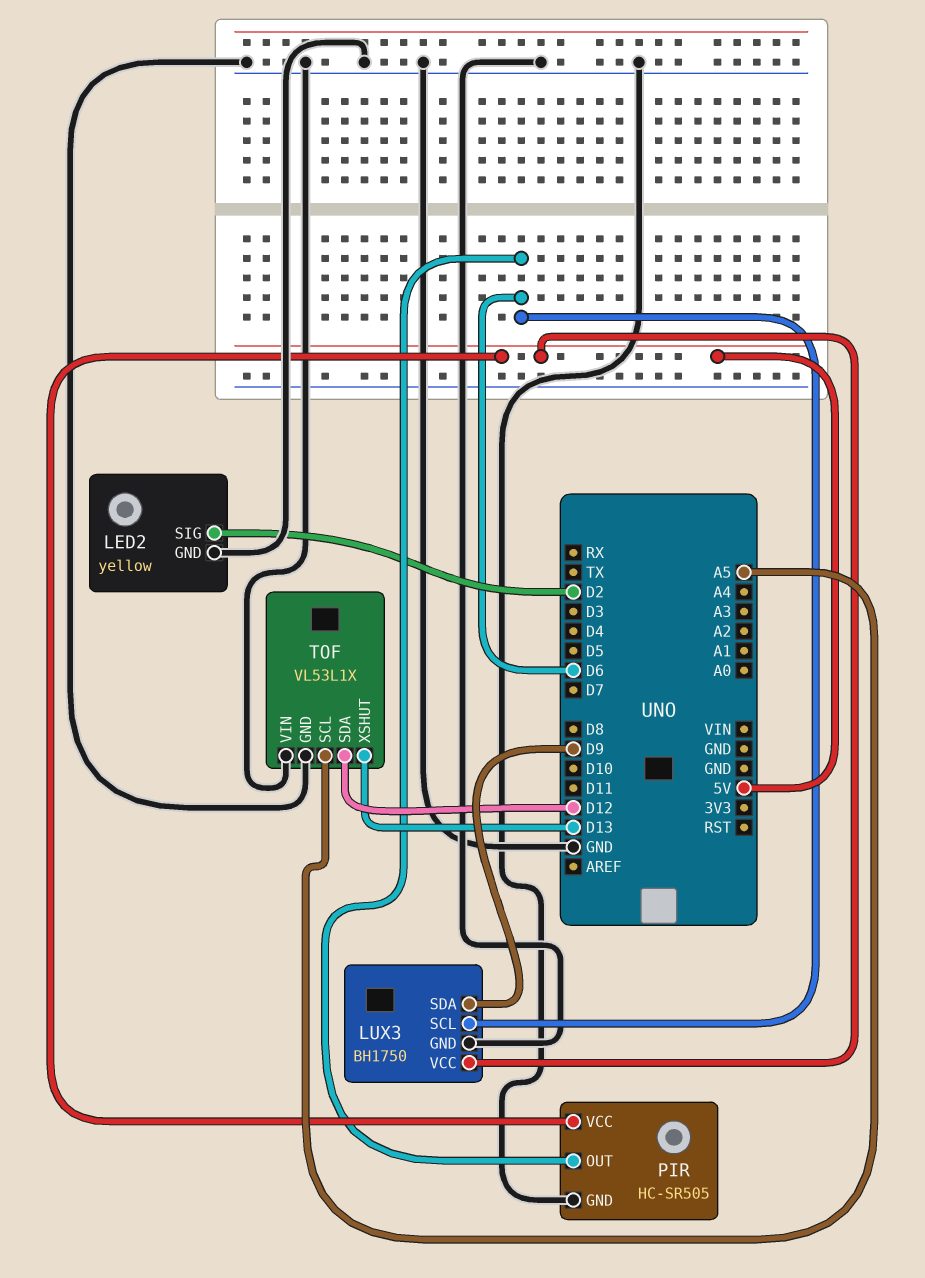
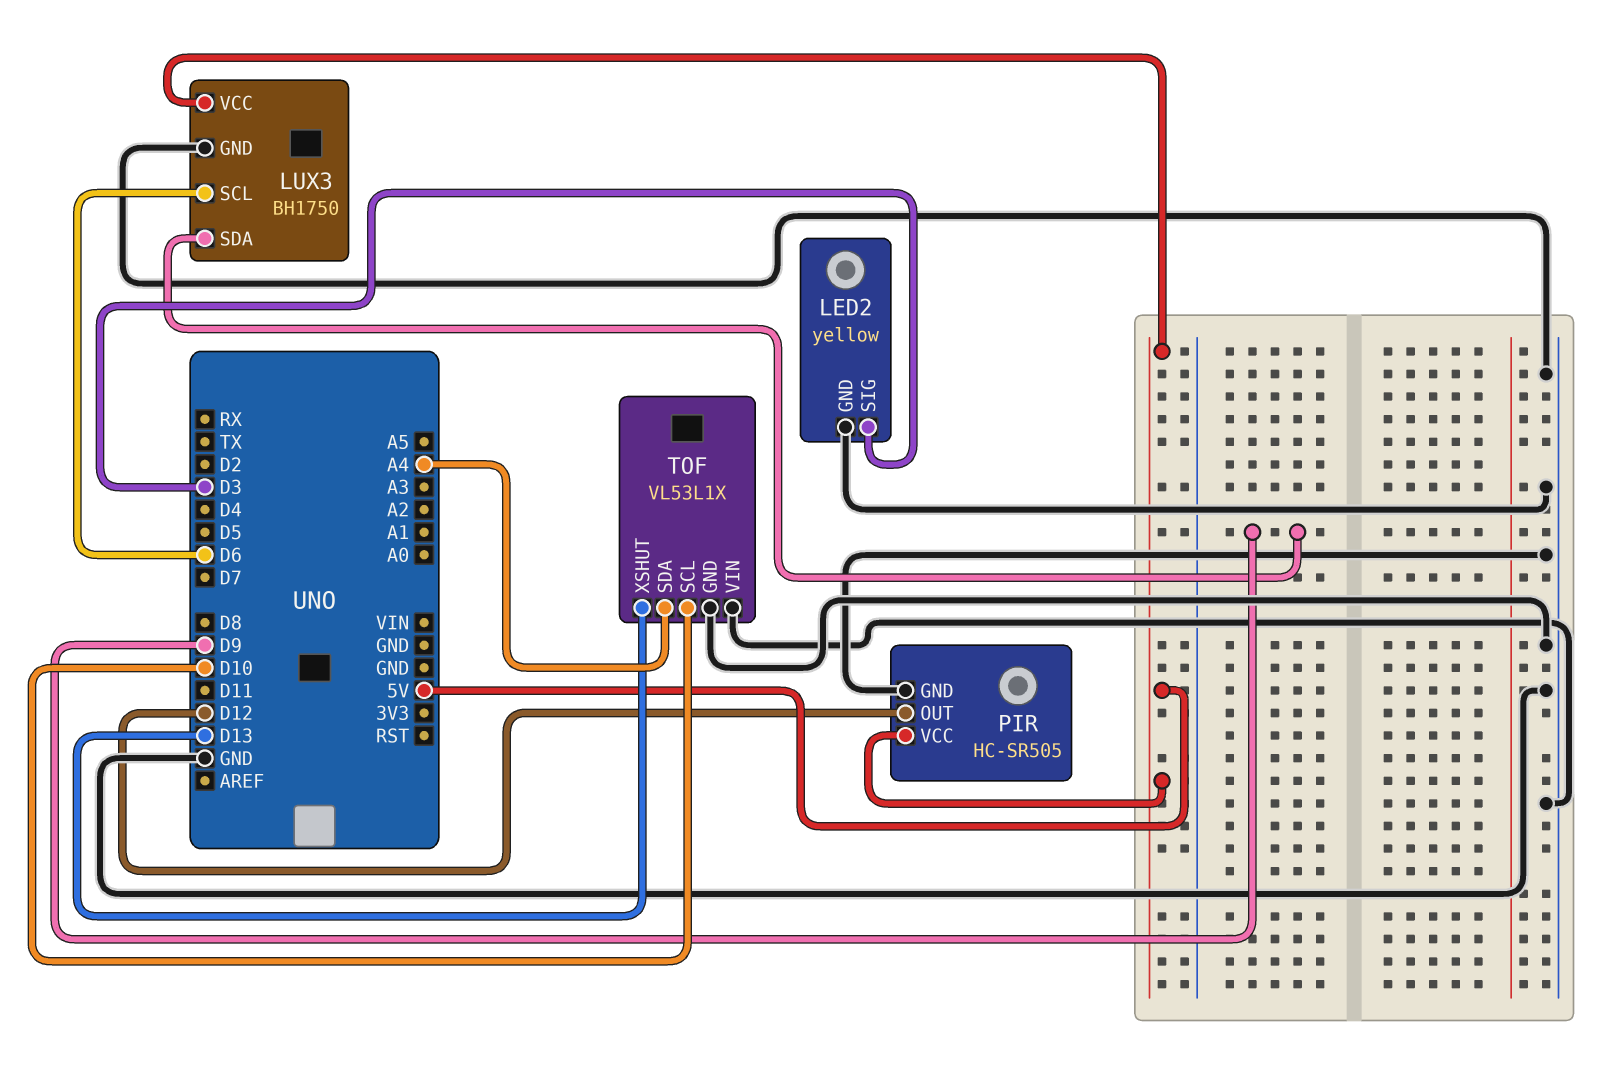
LED2 pin SIG: D2 -> D3
PIR pin OUT: D6 -> D12
TOF pin SCL: A5 -> D10
TOF pin SDA: D12 -> A4

